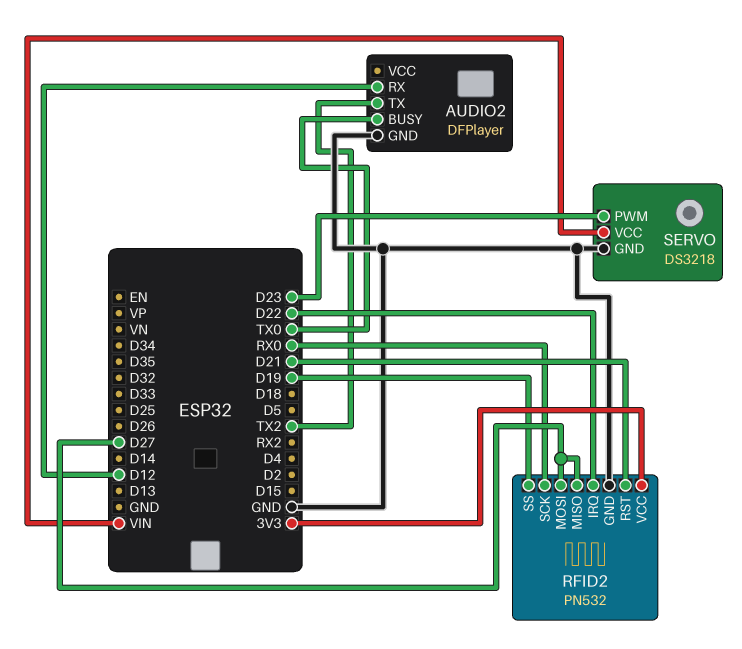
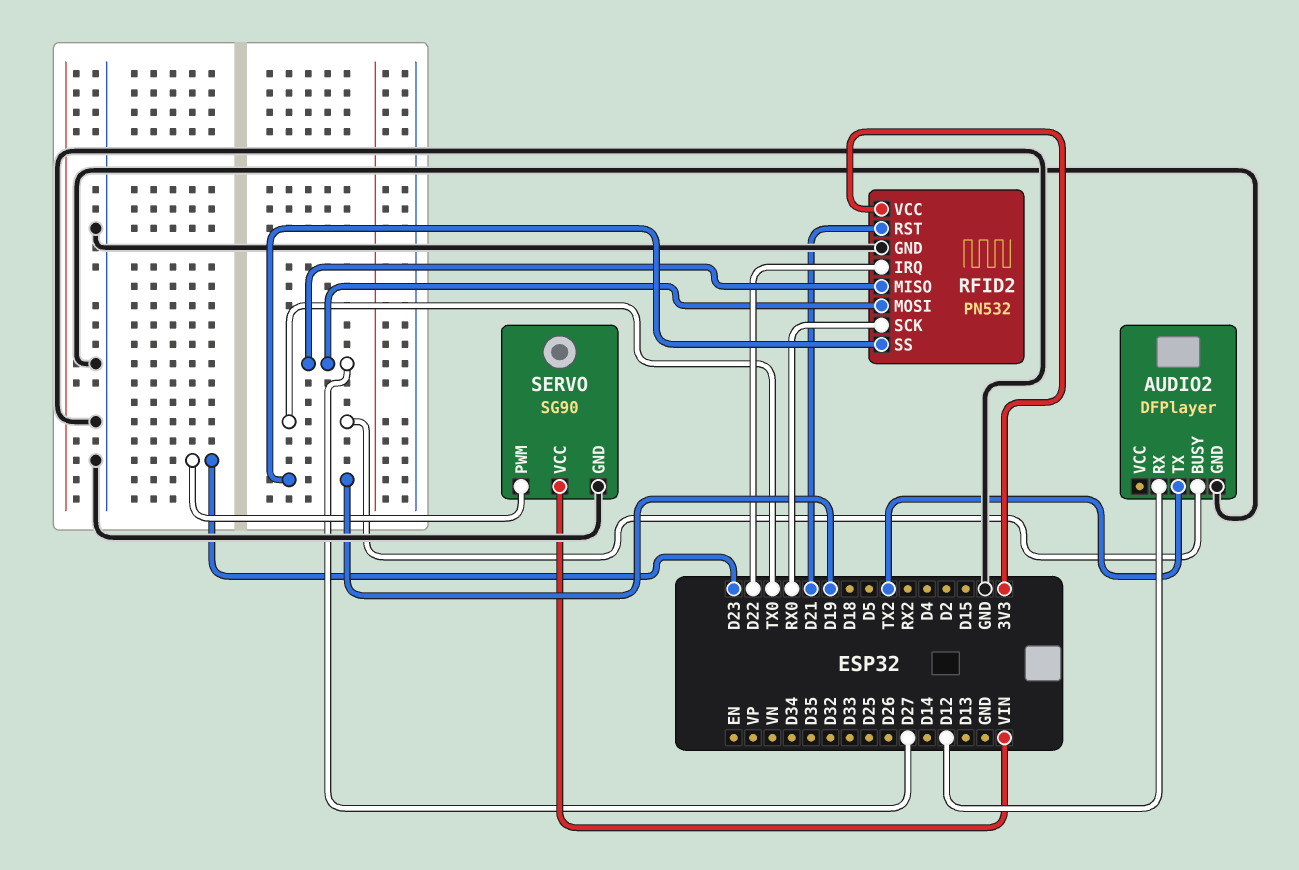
SERVO: DS3218 -> SG90

